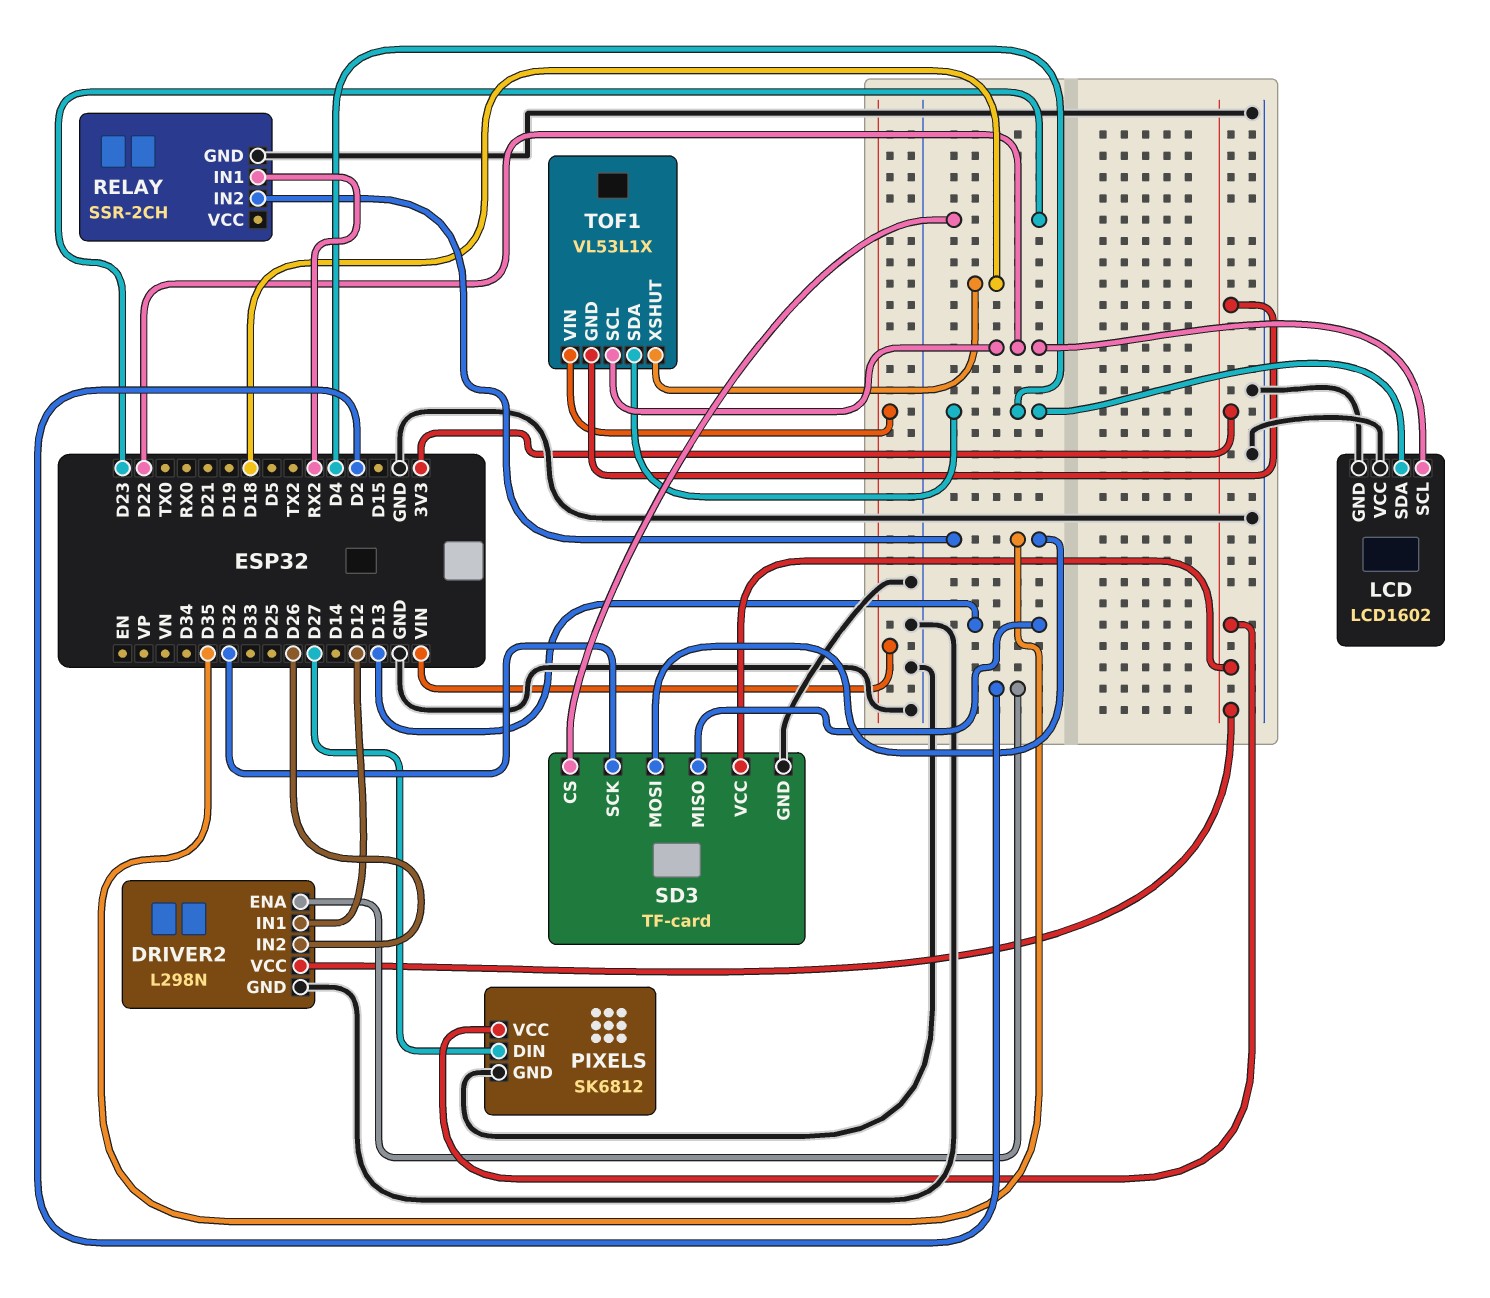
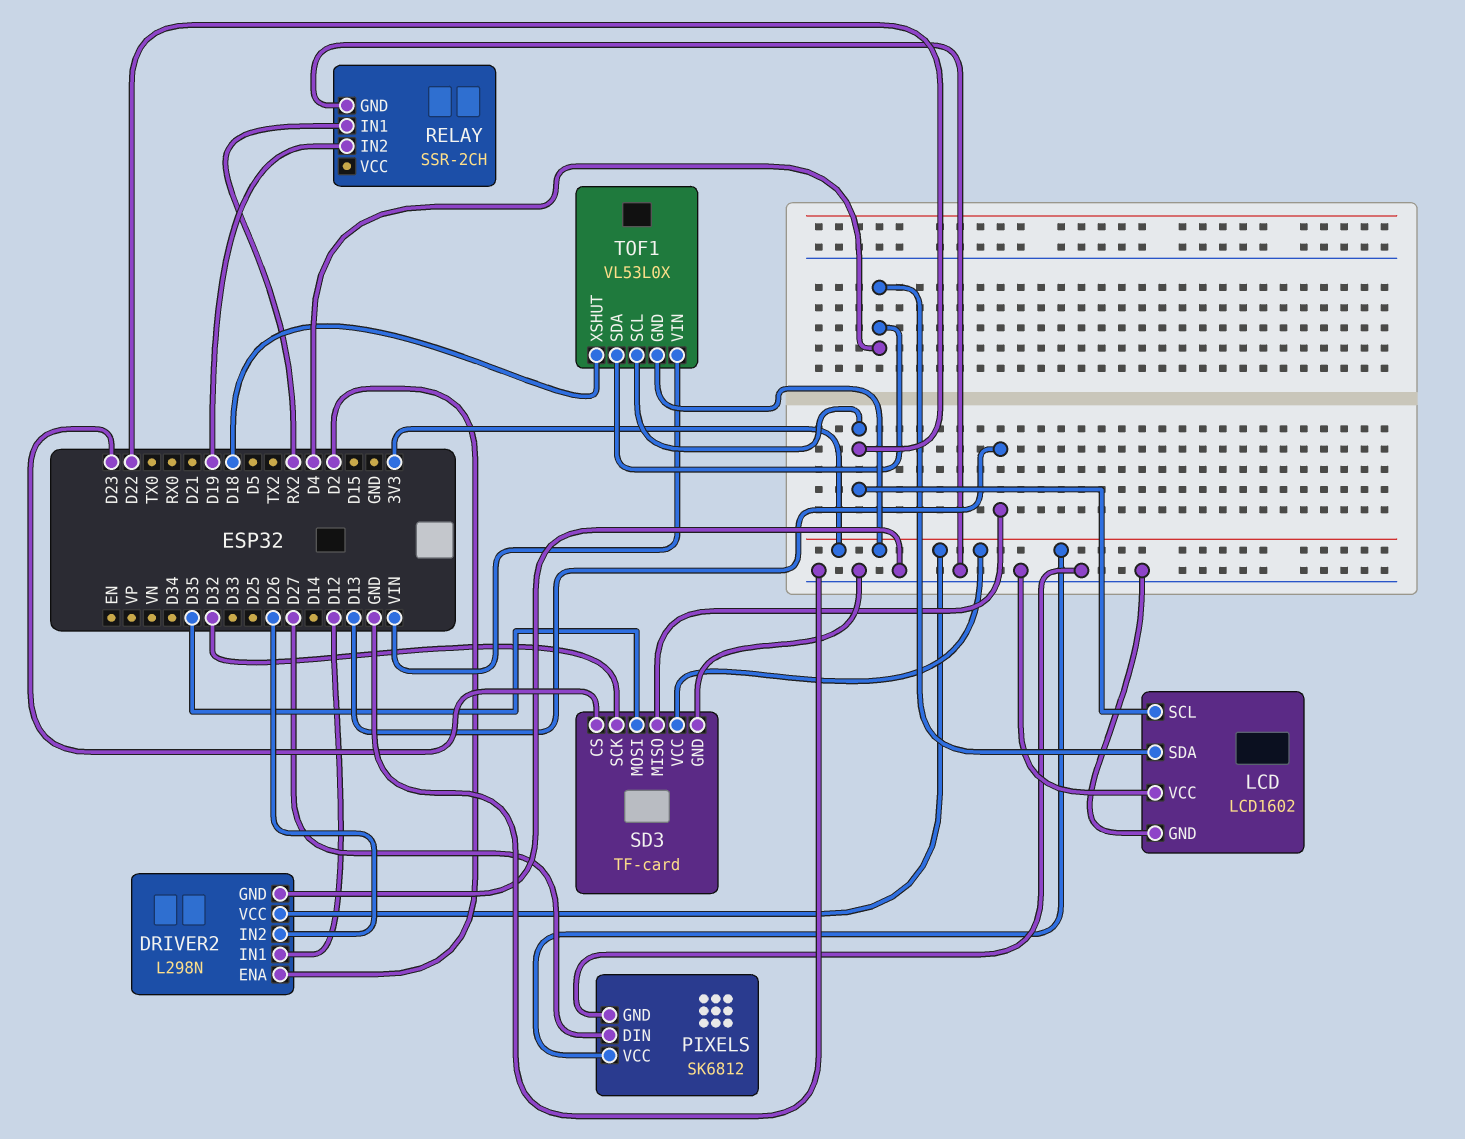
RELAY pin IN2: D35 -> D19
TOF1: VL53L1X -> VL53L0X

